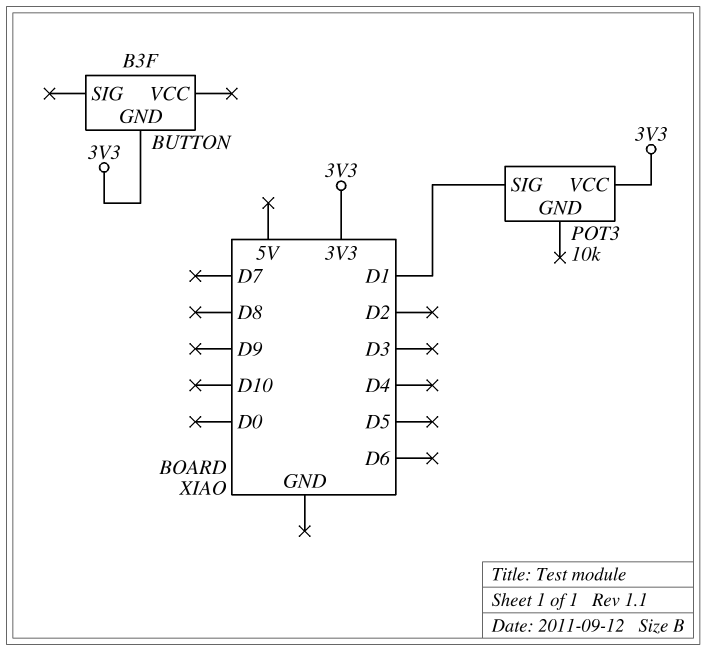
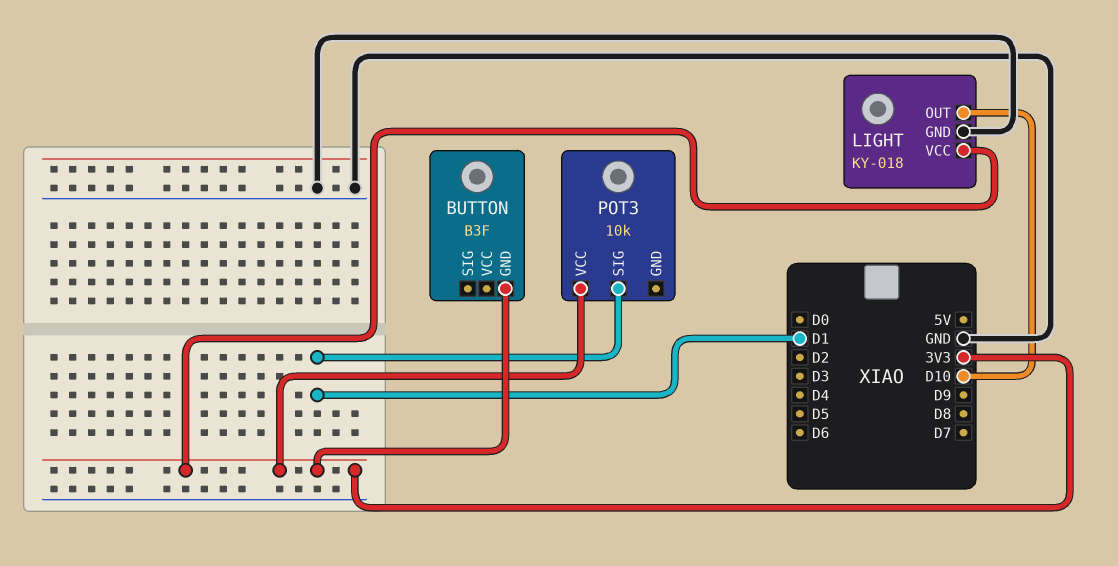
LIGHT: none -> KY-018
LIGHT pin GND: none -> GND
LIGHT pin OUT: none -> D10
LIGHT pin VCC: none -> 3V3

